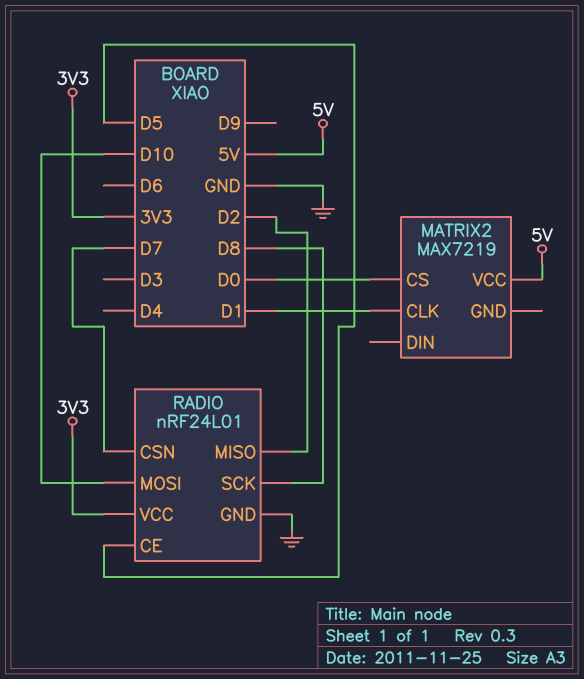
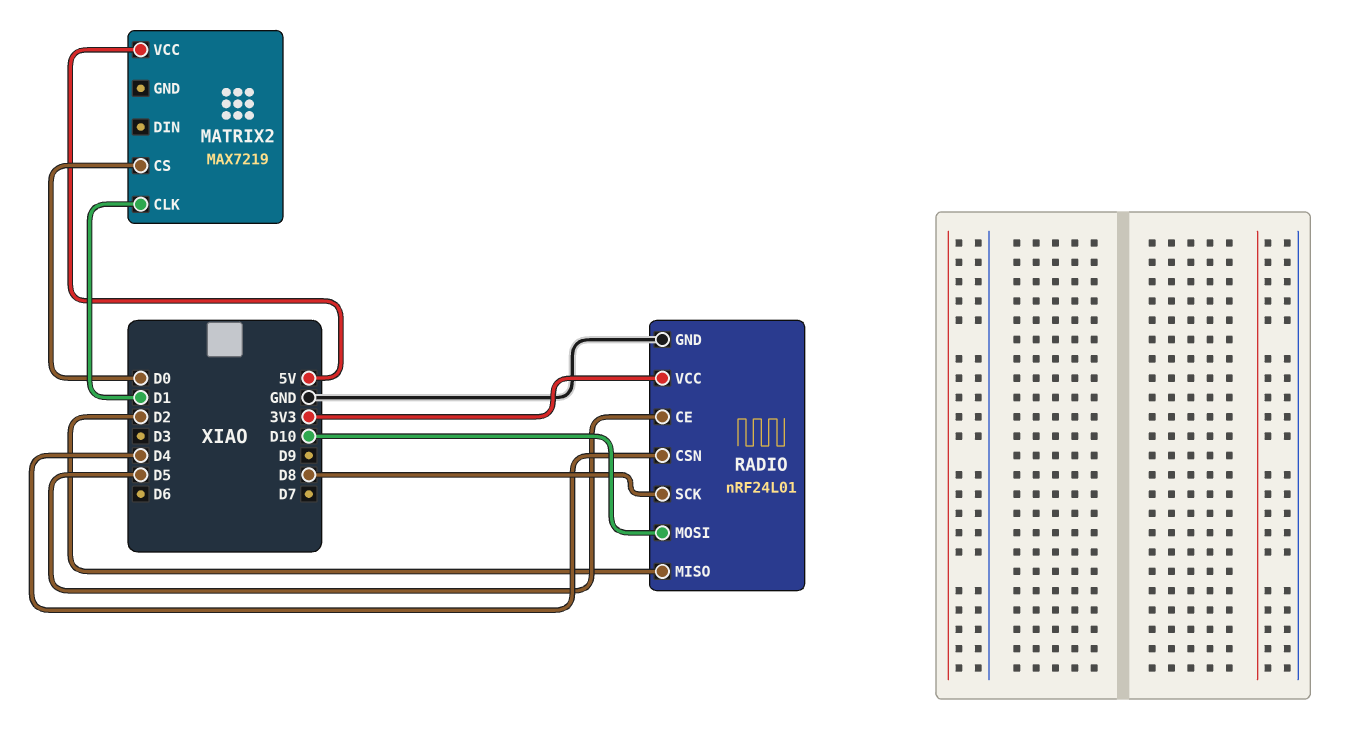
RADIO pin CSN: D7 -> D4

